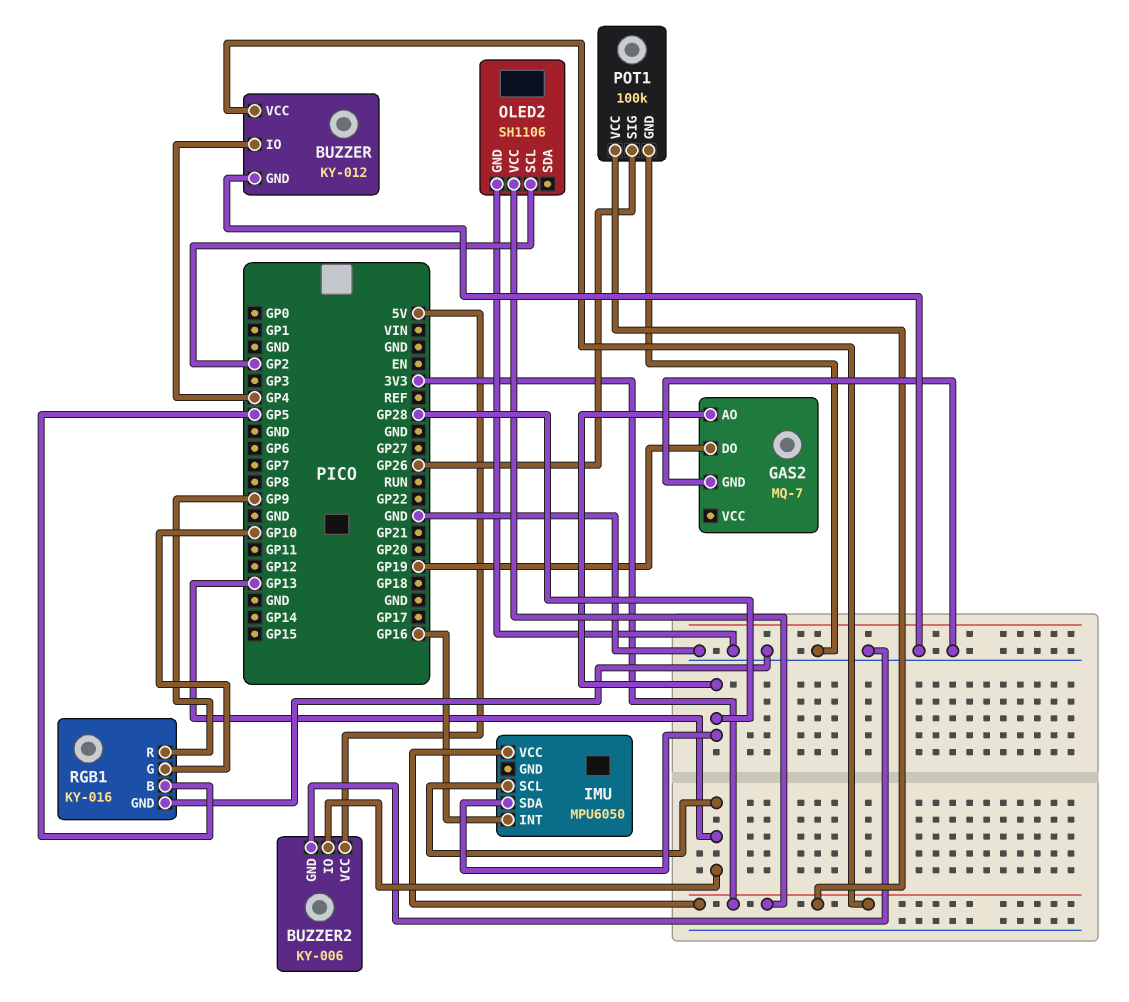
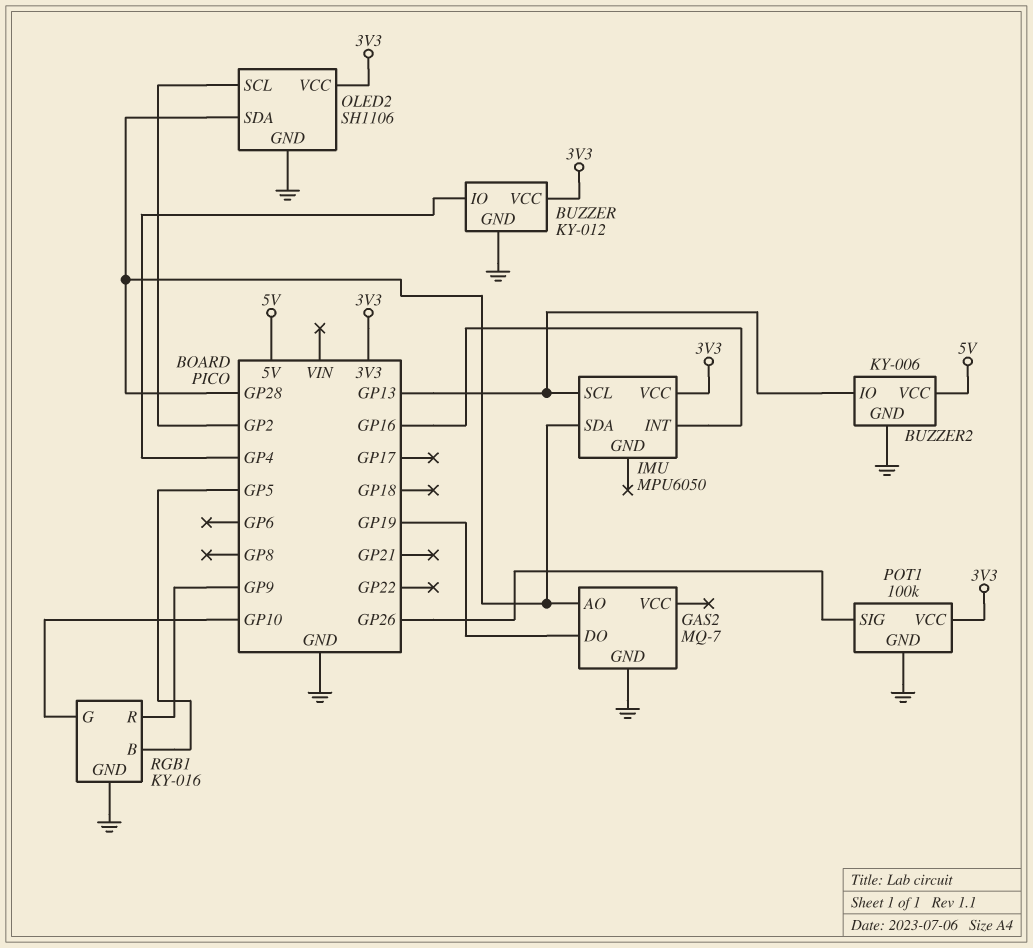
OLED2 pin SDA: none -> GP28

